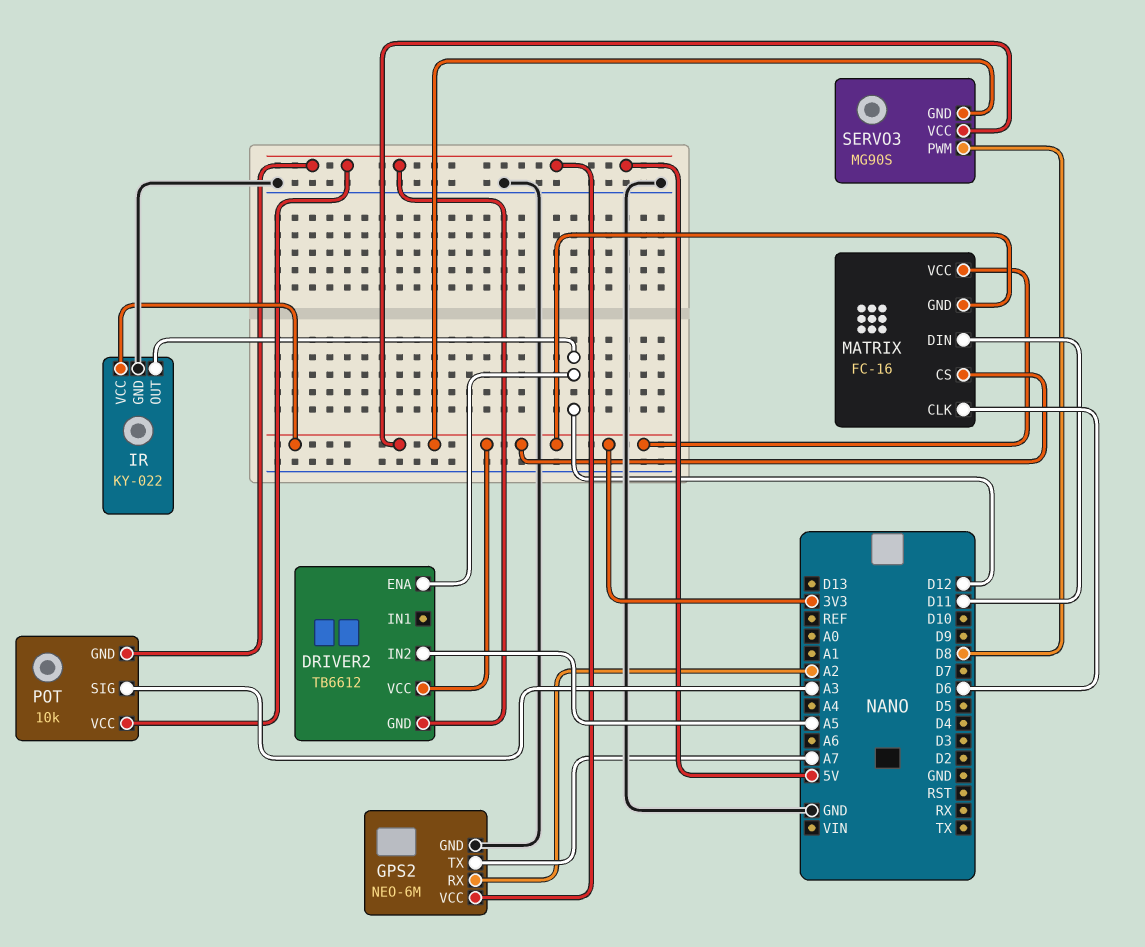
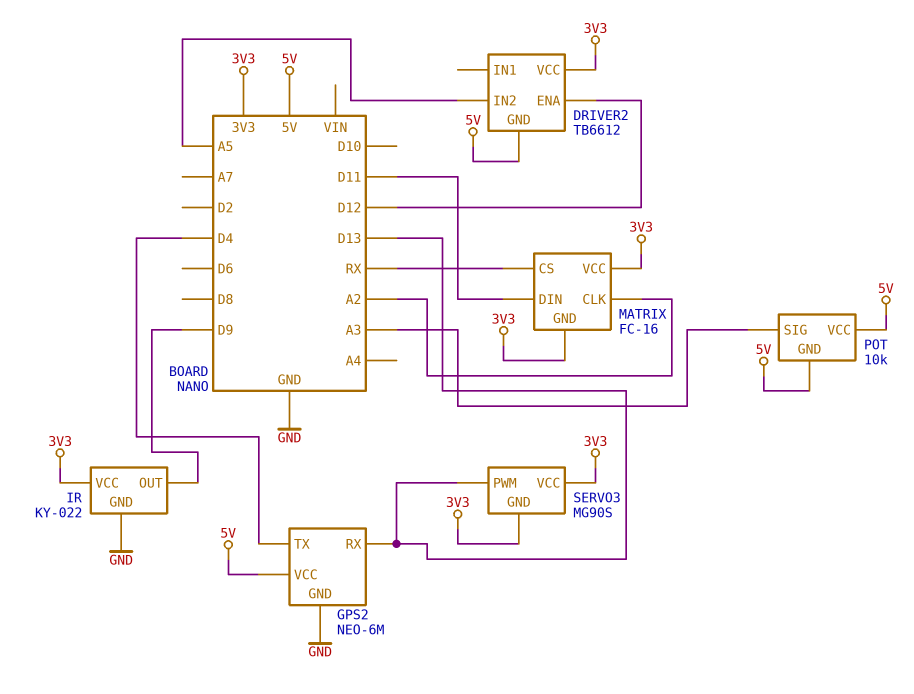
GPS2 pin RX: A2 -> D13
GPS2 pin TX: A7 -> D4
IR pin OUT: D12 -> D9
MATRIX pin CLK: D6 -> A2
MATRIX pin CS: 3V3 -> RX
SERVO3 pin PWM: D8 -> D13

